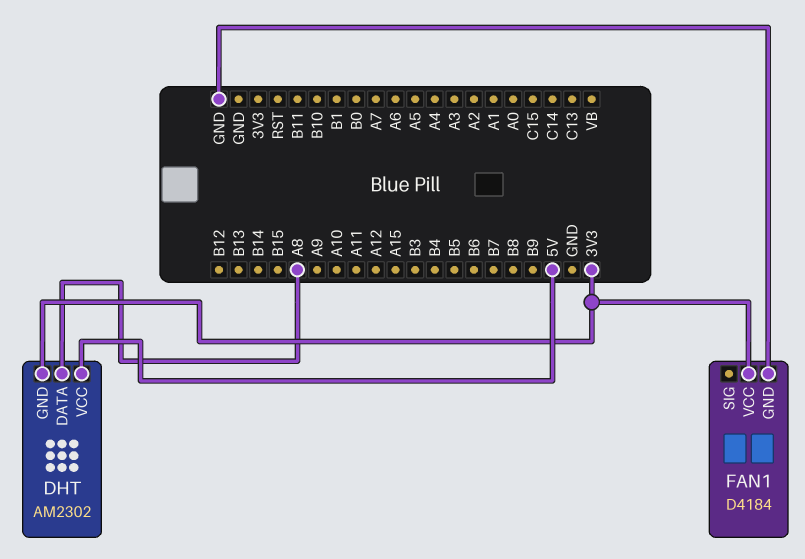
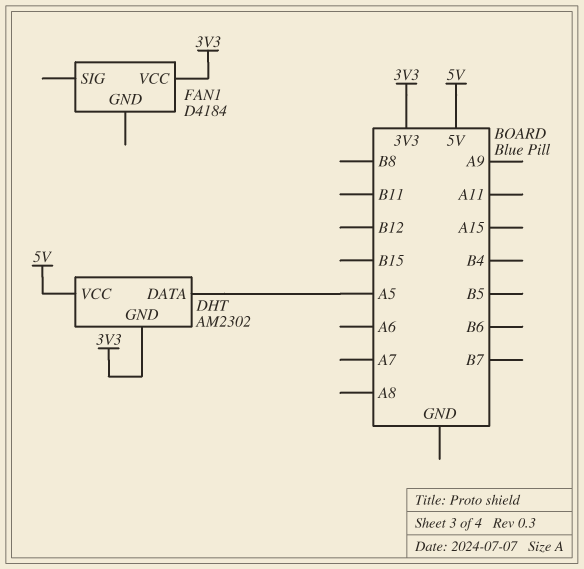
DHT pin DATA: A8 -> A5
FAN1 pin GND: GND -> none

